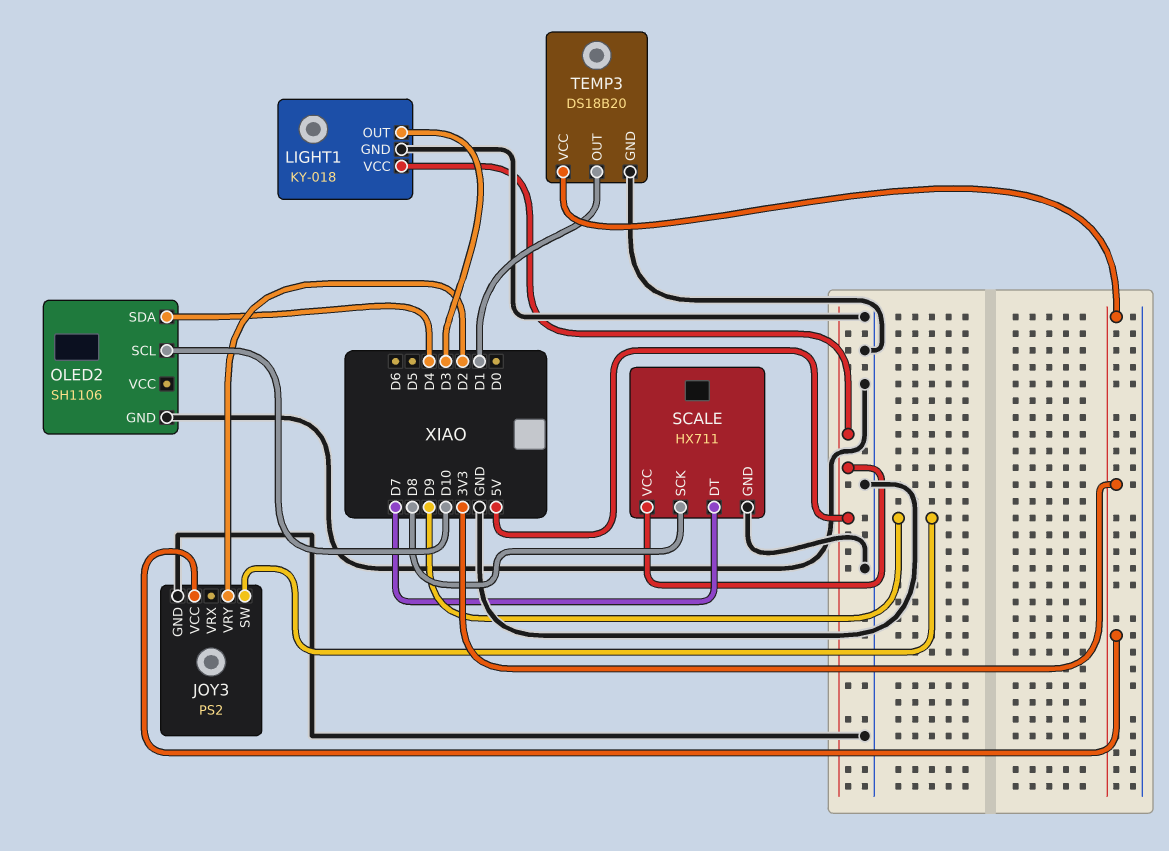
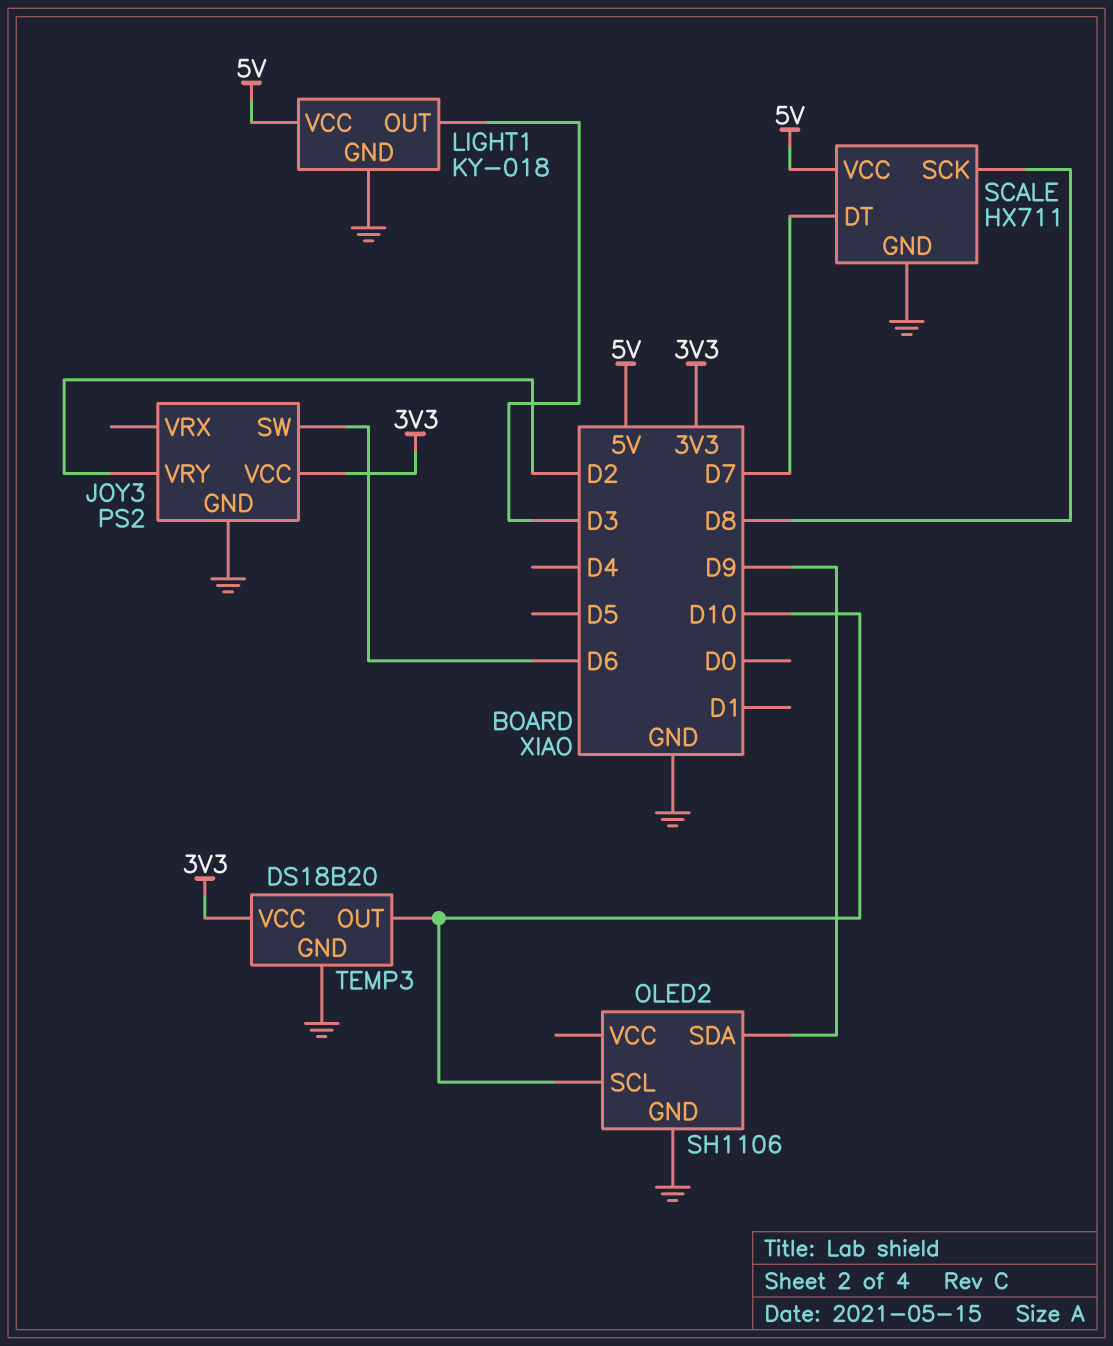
JOY3 pin SW: D9 -> D6
OLED2 pin SDA: D4 -> D9
TEMP3 pin OUT: D1 -> D10

